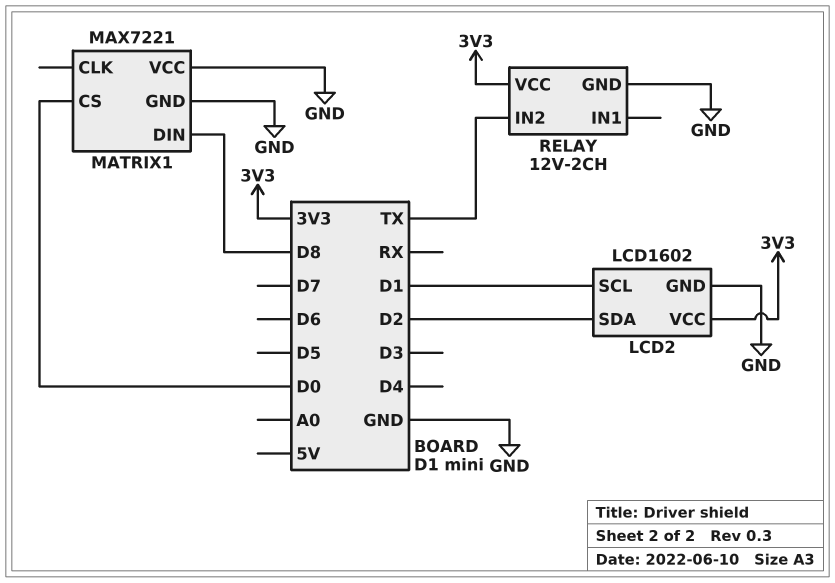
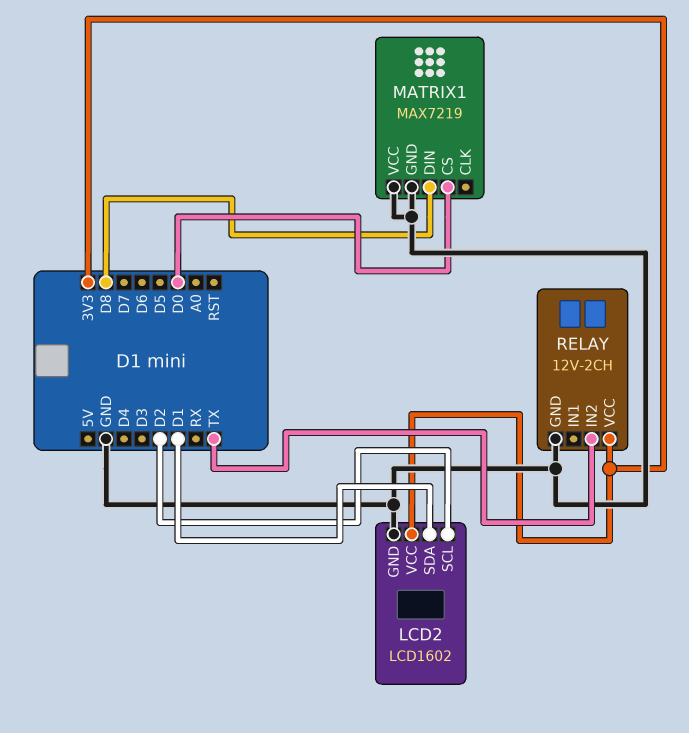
LCD2 pin SCL: D1 -> D2
LCD2 pin SDA: D2 -> D1
MATRIX1: MAX7221 -> MAX7219

